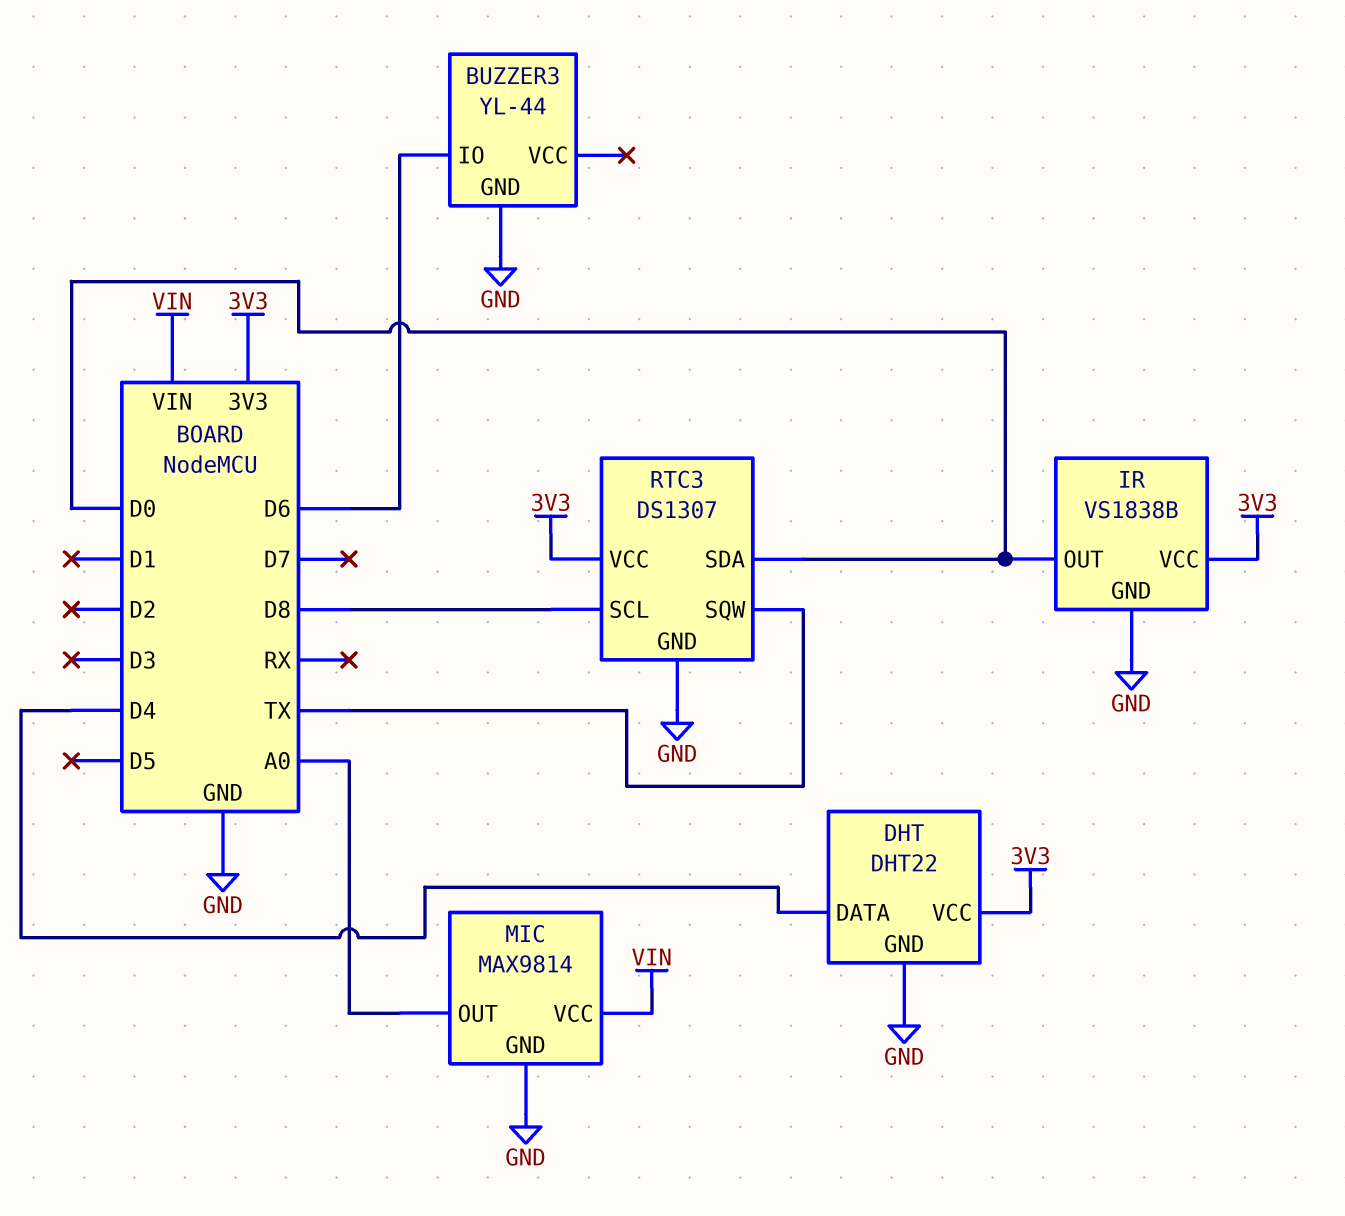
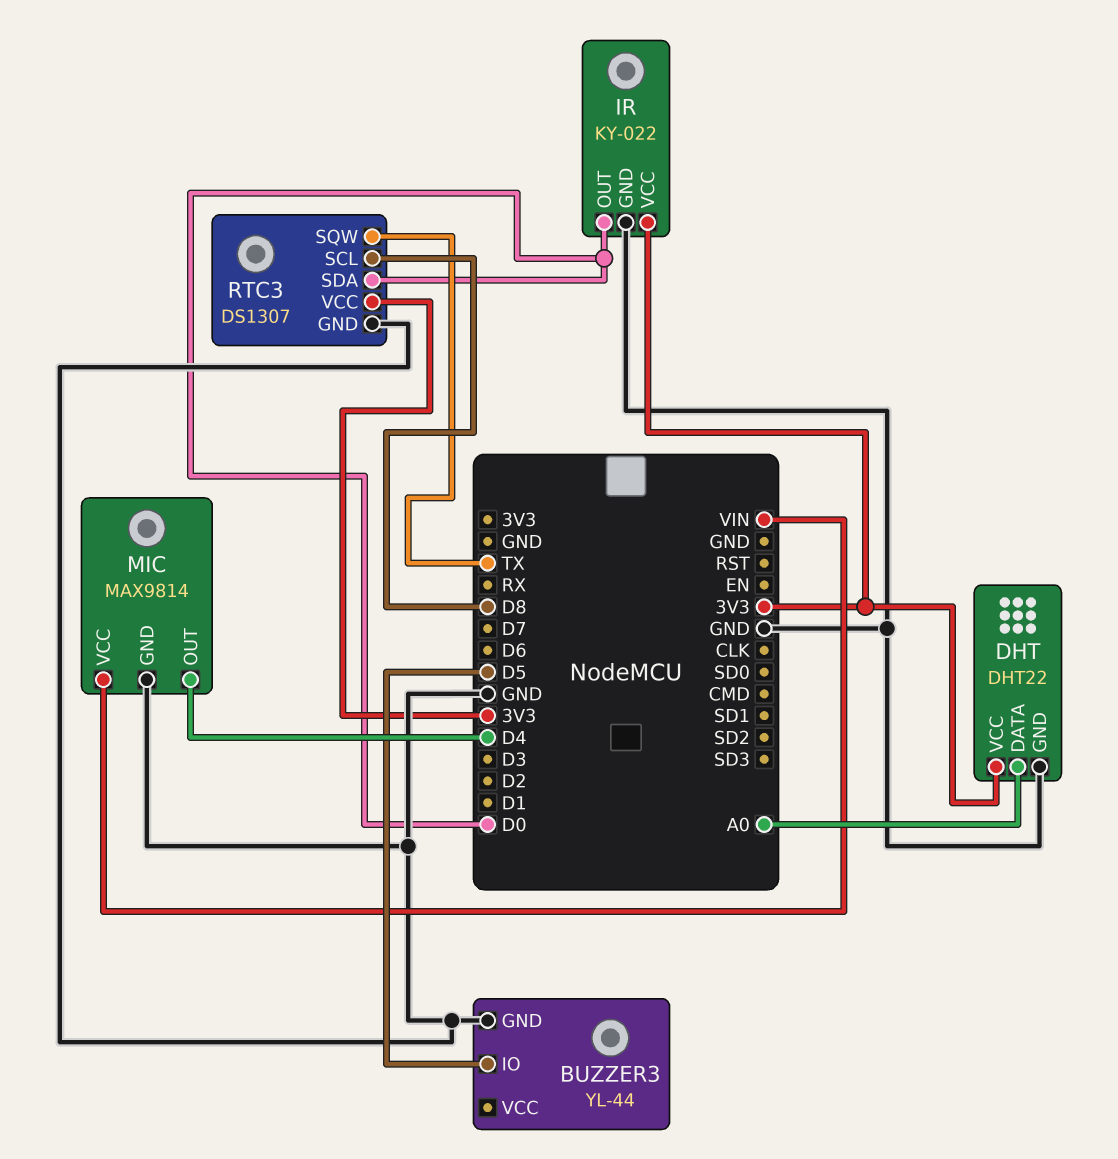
BUZZER3 pin IO: D6 -> D5
DHT pin DATA: D4 -> A0
IR: VS1838B -> KY-022
MIC pin OUT: A0 -> D4

